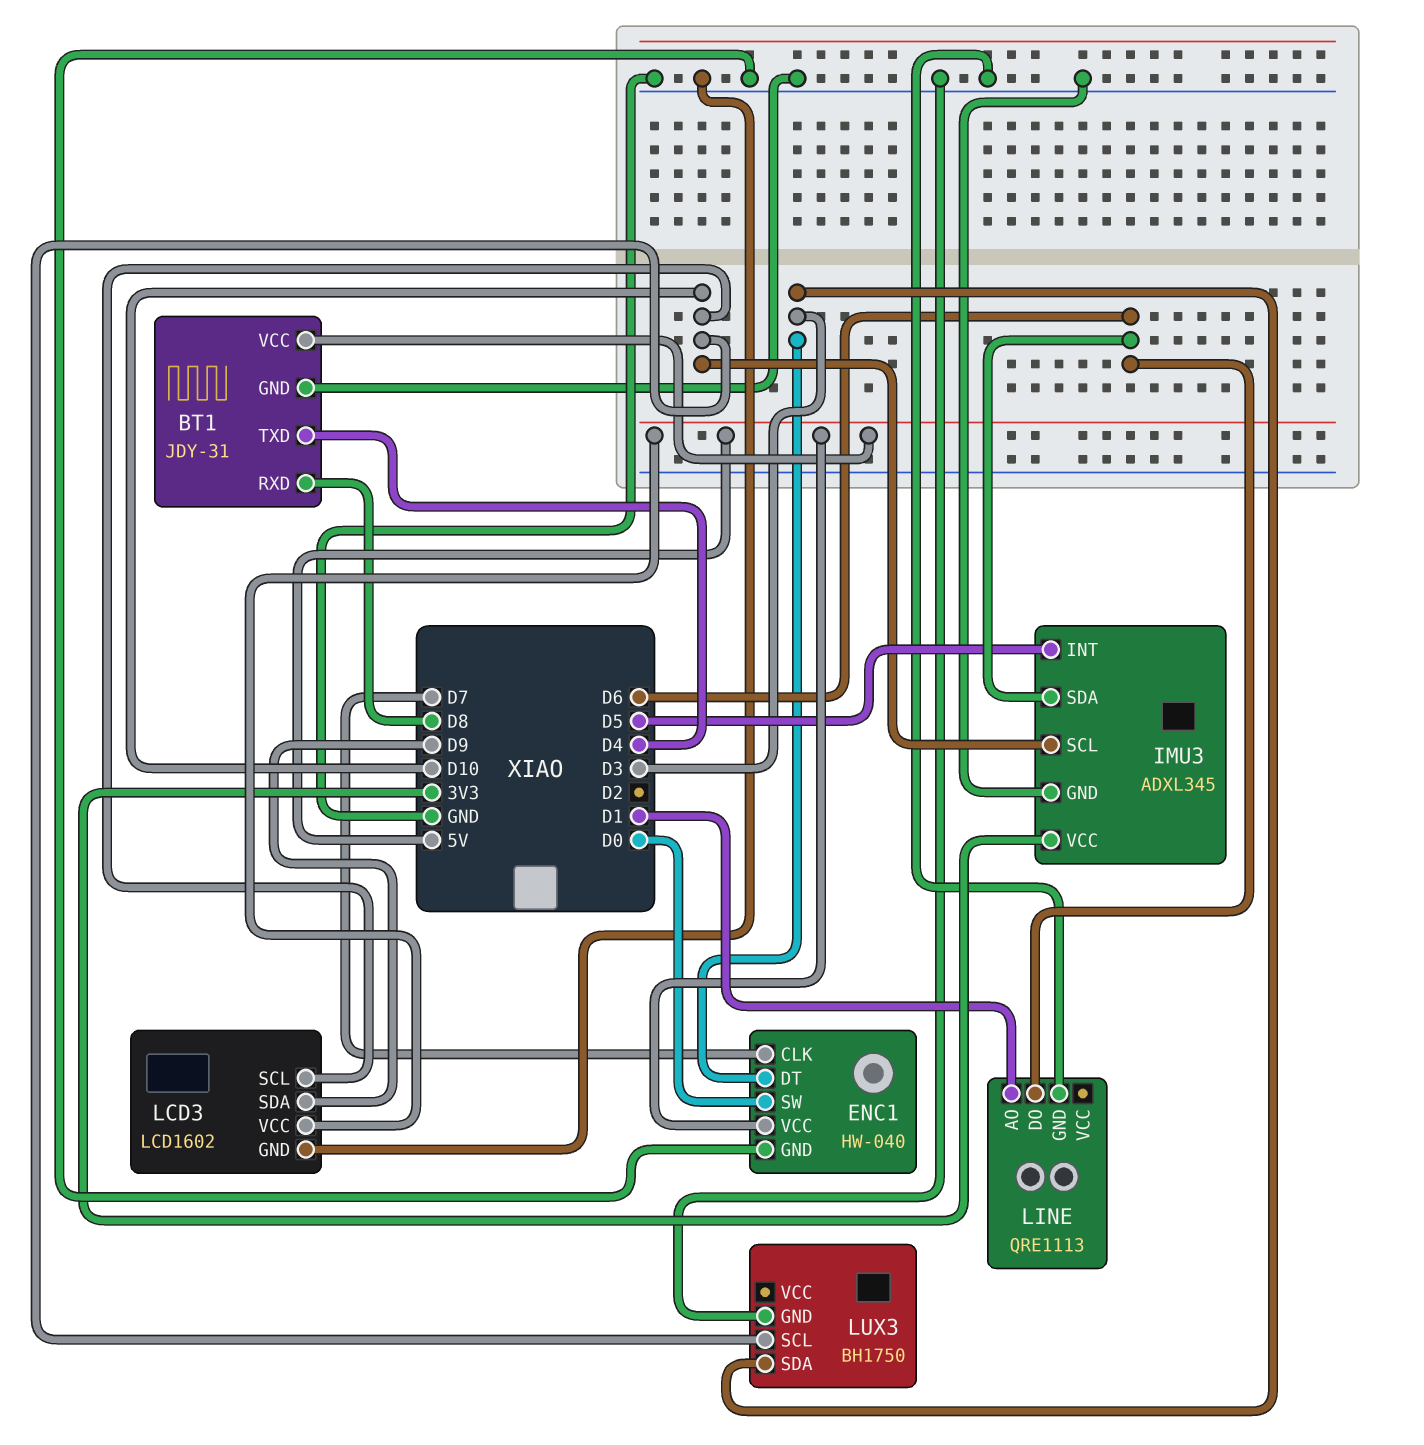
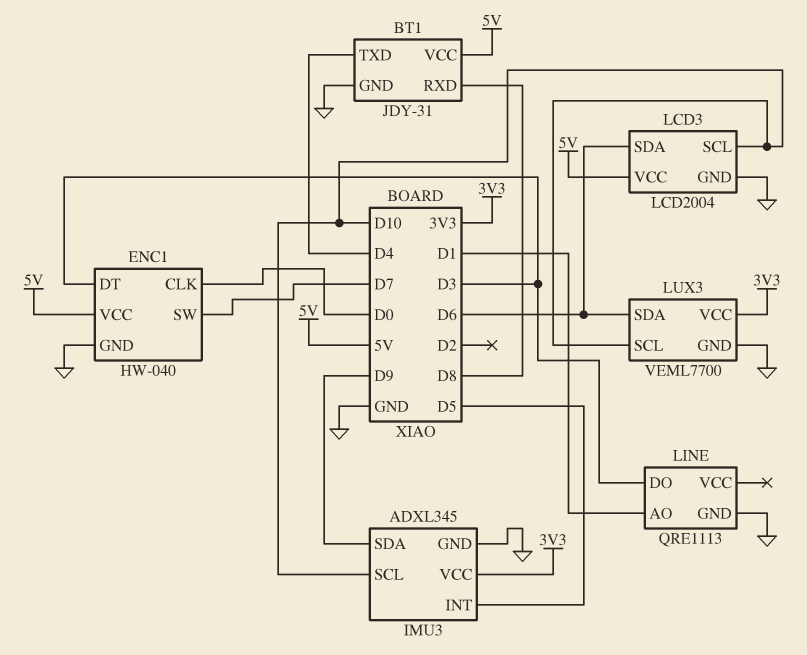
ENC1 pin CLK: D7 -> D0
ENC1 pin SW: D0 -> D7
IMU3 pin SDA: D6 -> D9
LCD3: LCD1602 -> LCD2004
LCD3 pin SDA: D9 -> D6
LINE pin DO: D6 -> D3
LUX3: BH1750 -> VEML7700
LUX3 pin SDA: D3 -> D6
LUX3 pin VCC: none -> 3V3

